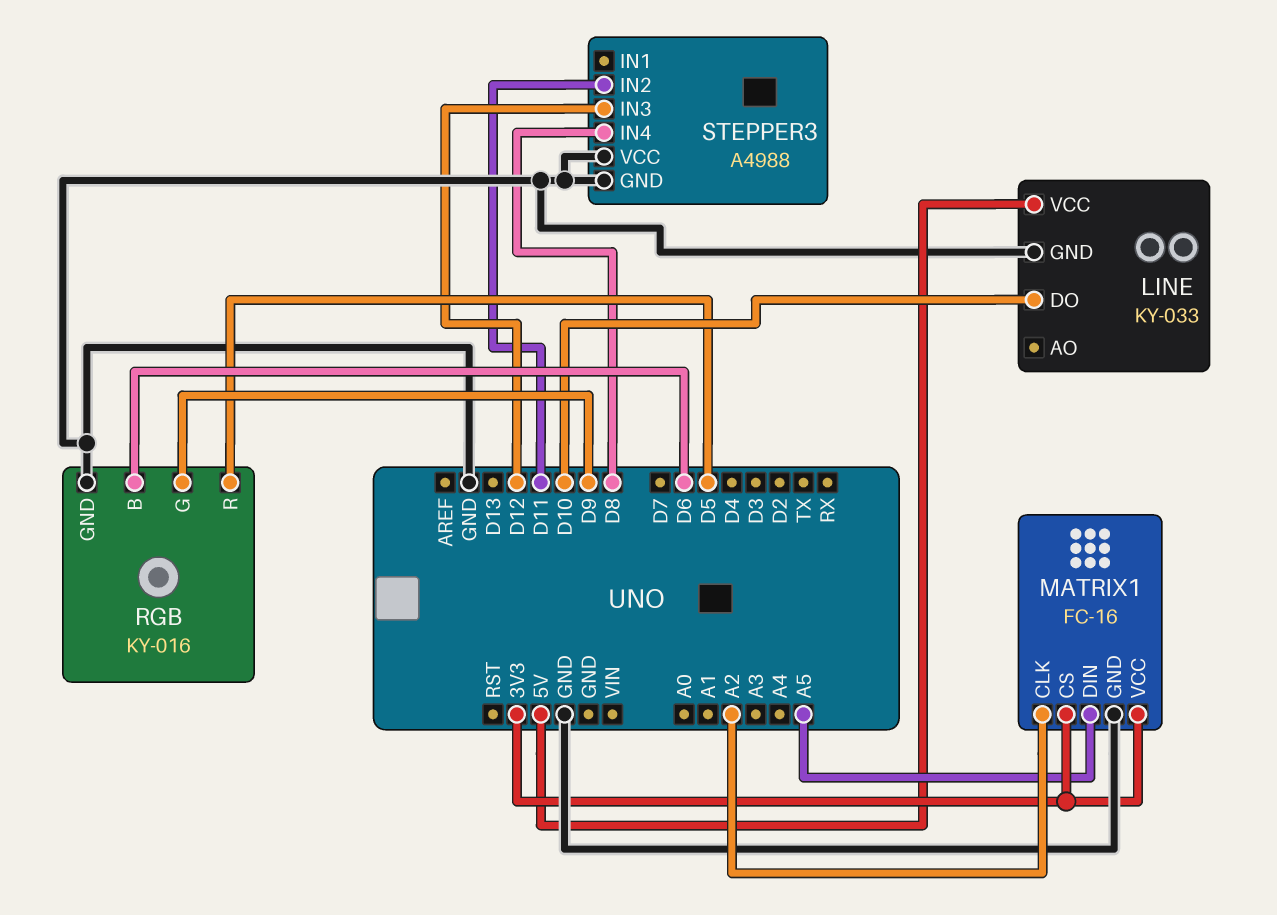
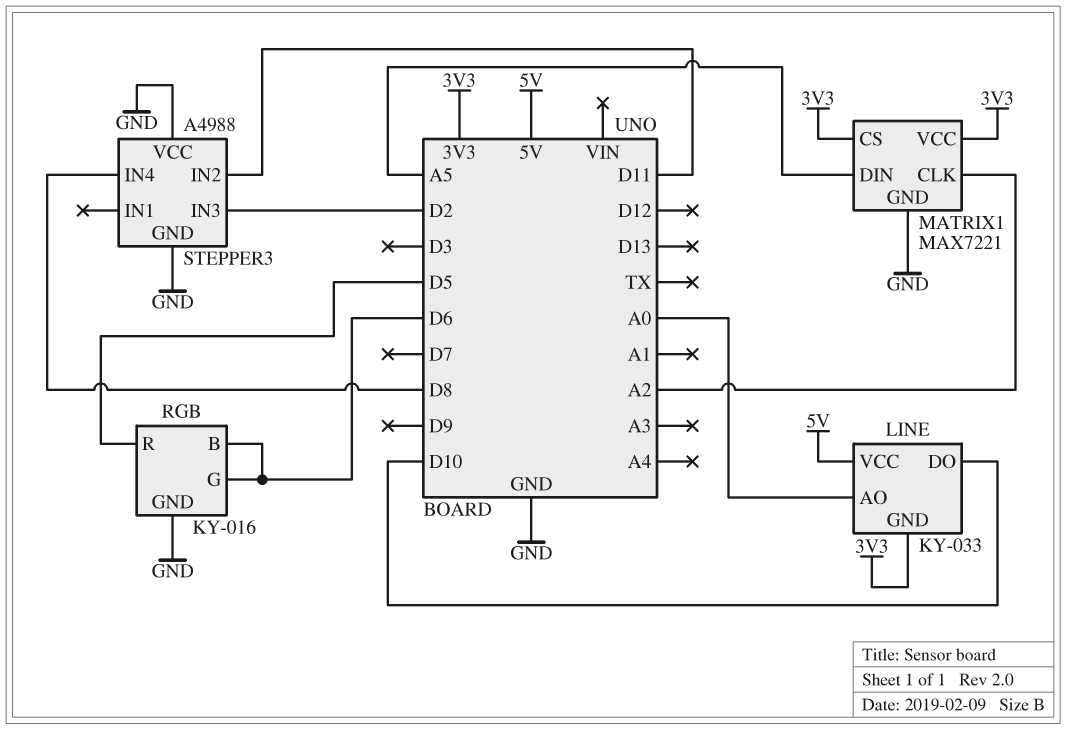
LINE pin AO: none -> A0
LINE pin GND: GND -> 3V3
MATRIX1: FC-16 -> MAX7221
RGB pin G: D9 -> D6
STEPPER3 pin IN3: D12 -> D2

